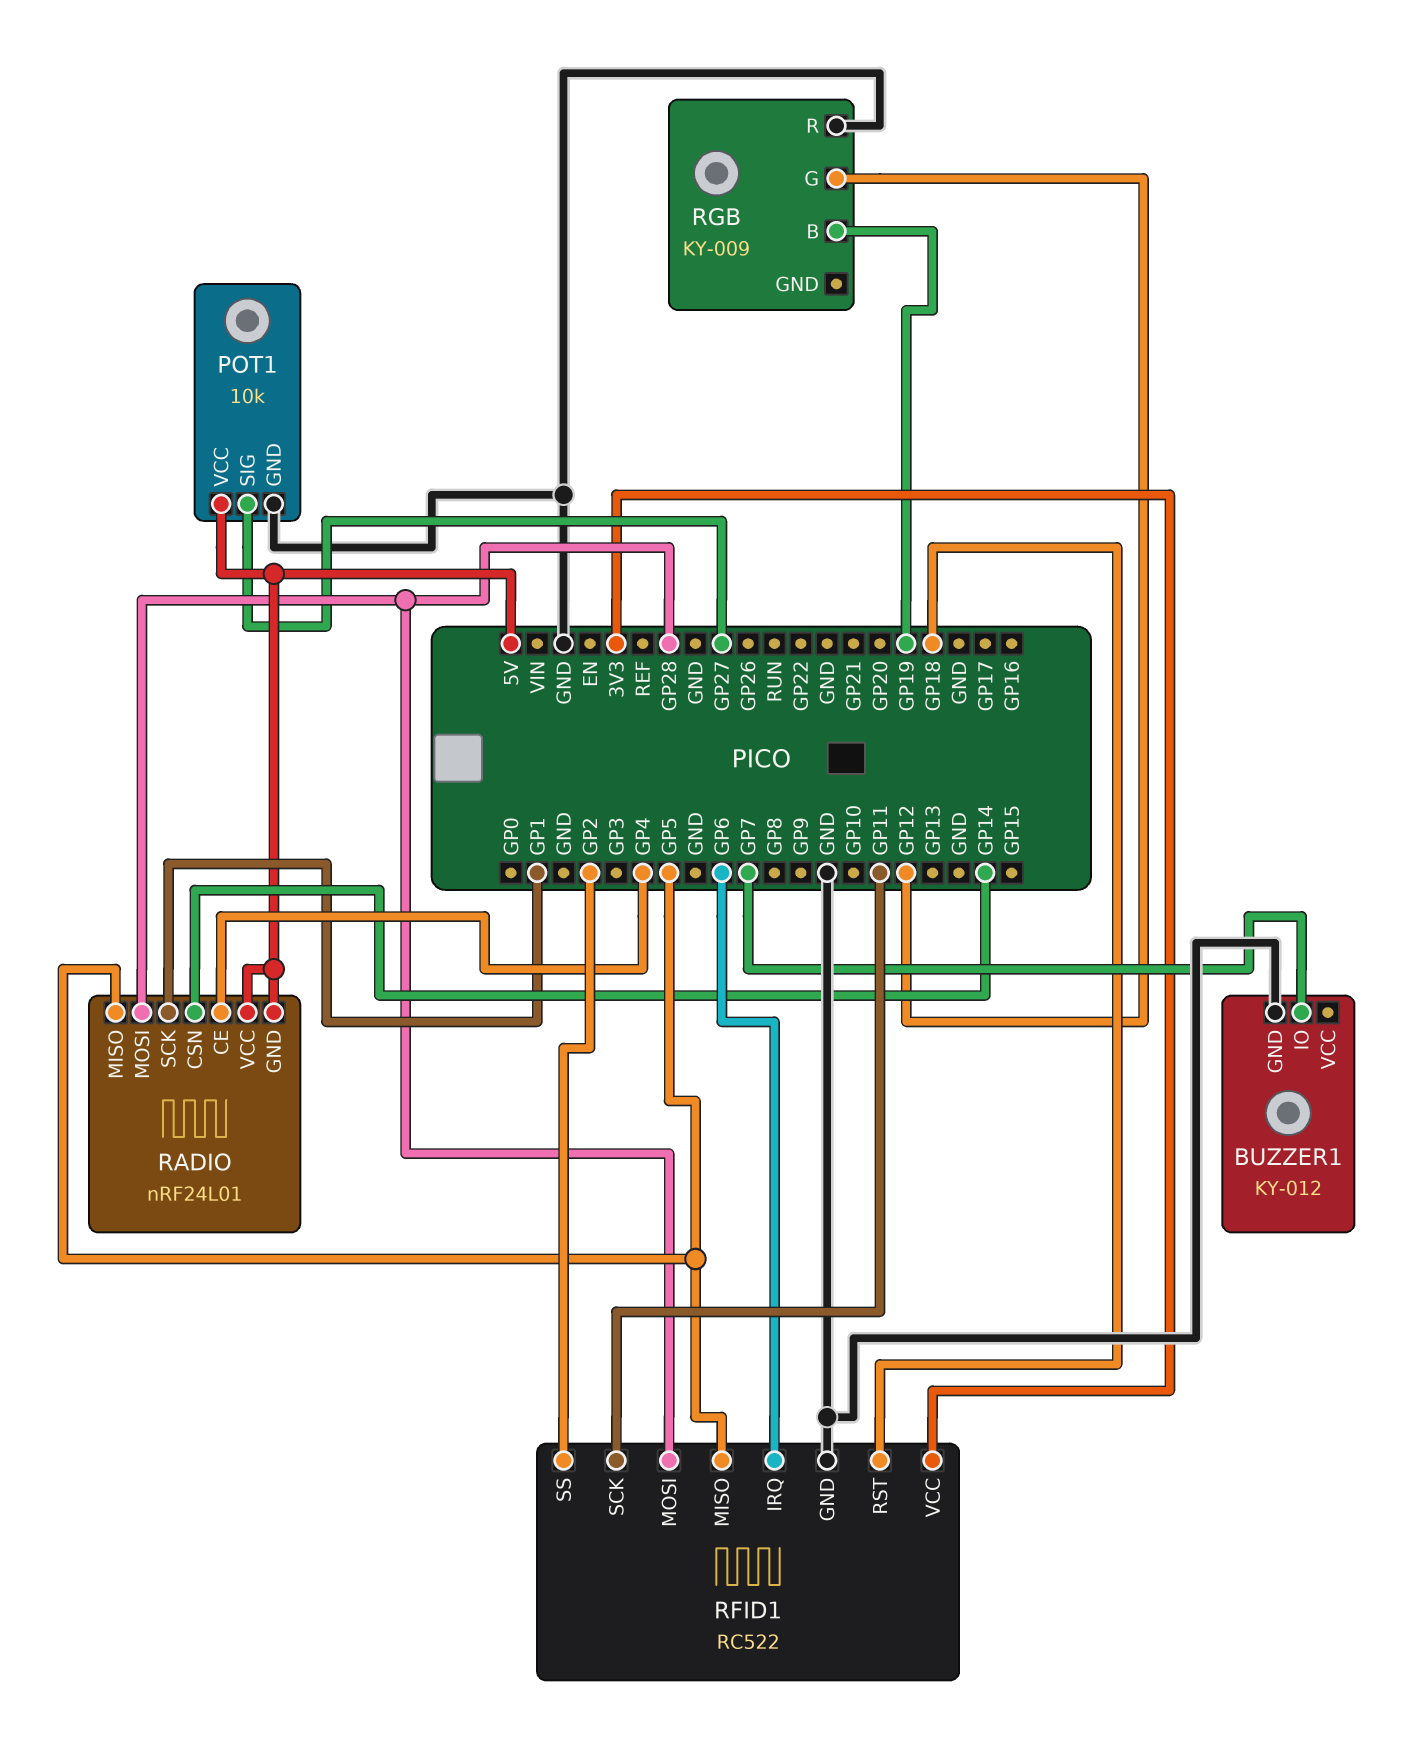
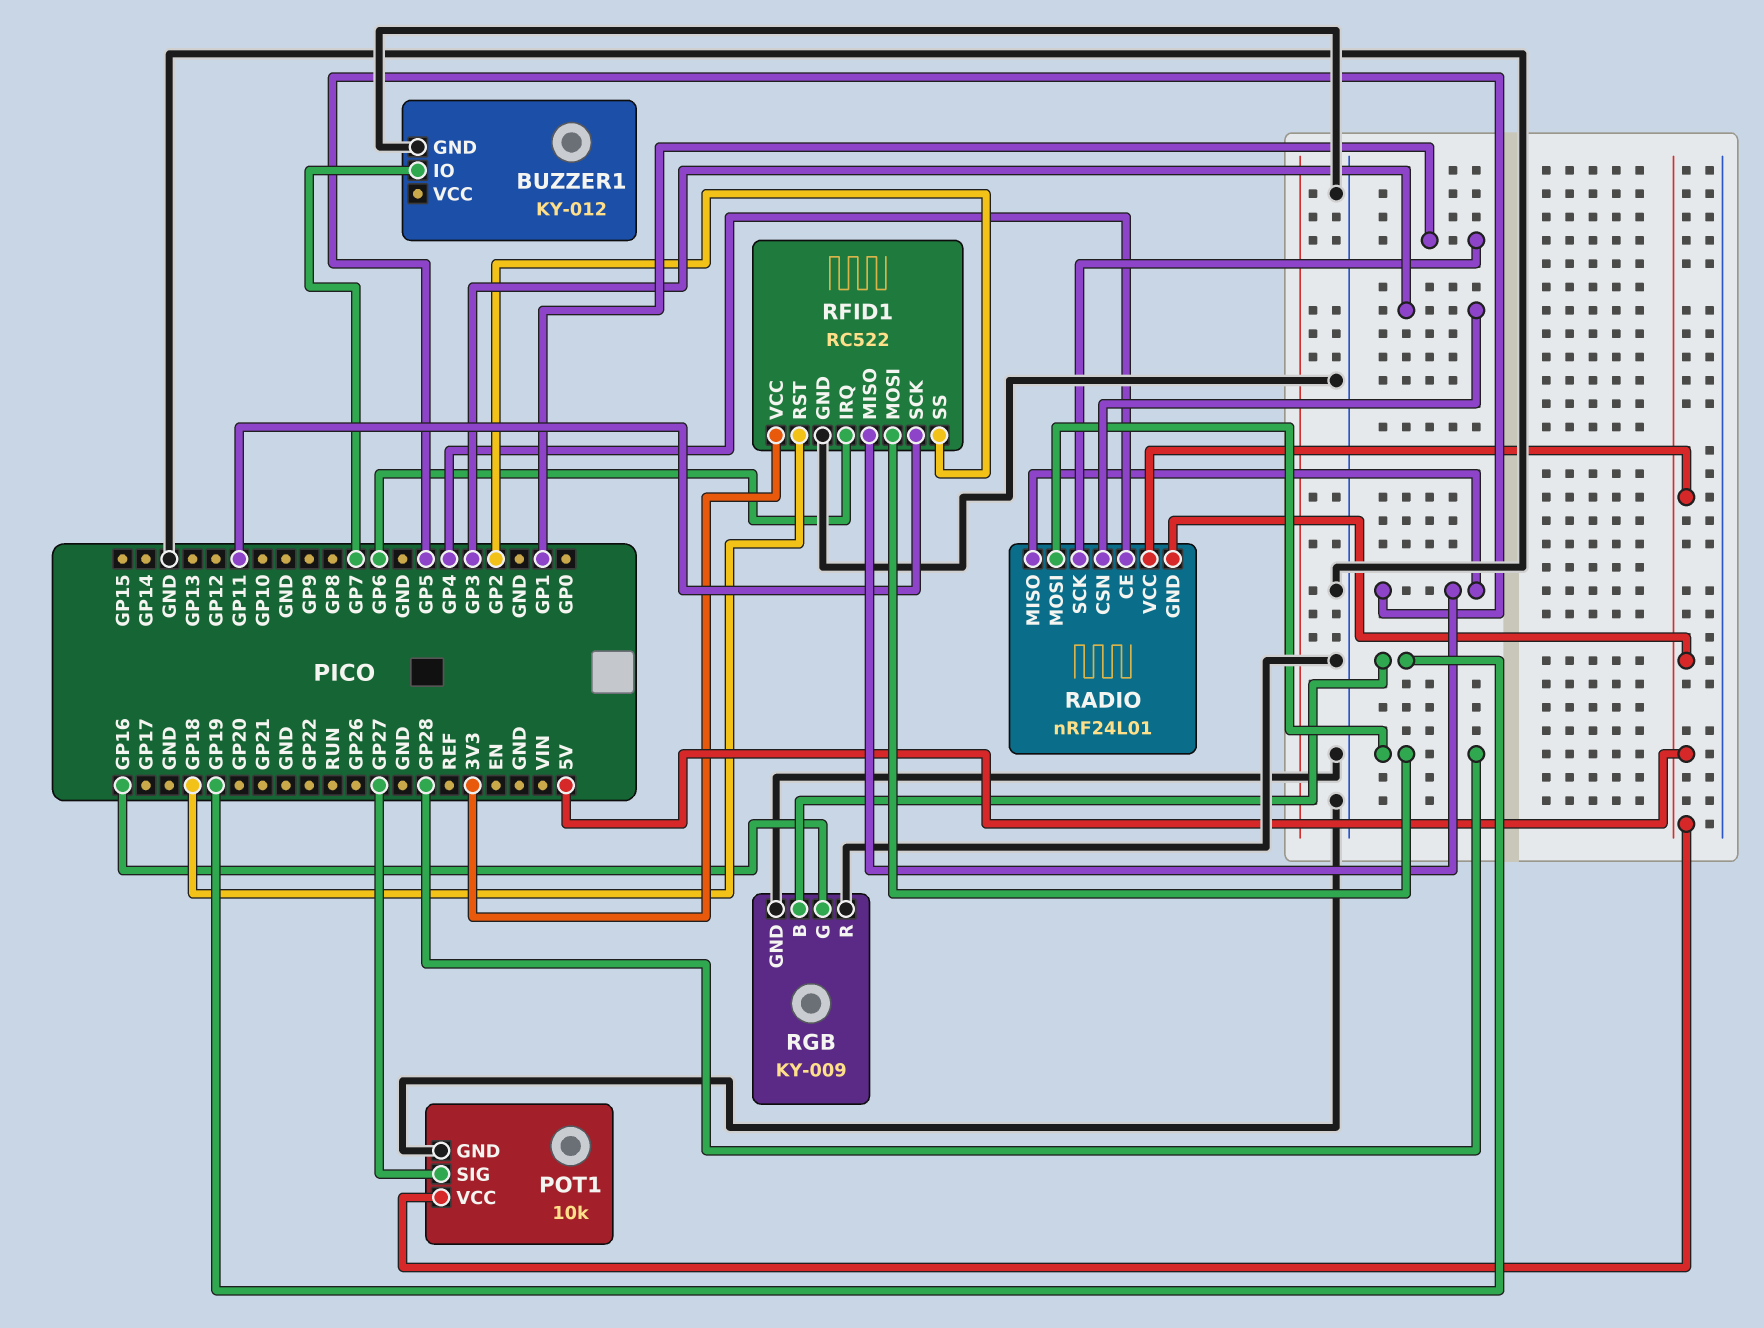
RADIO pin CSN: GP14 -> GP3
RGB pin G: GP12 -> GP16
RGB pin GND: none -> GND

